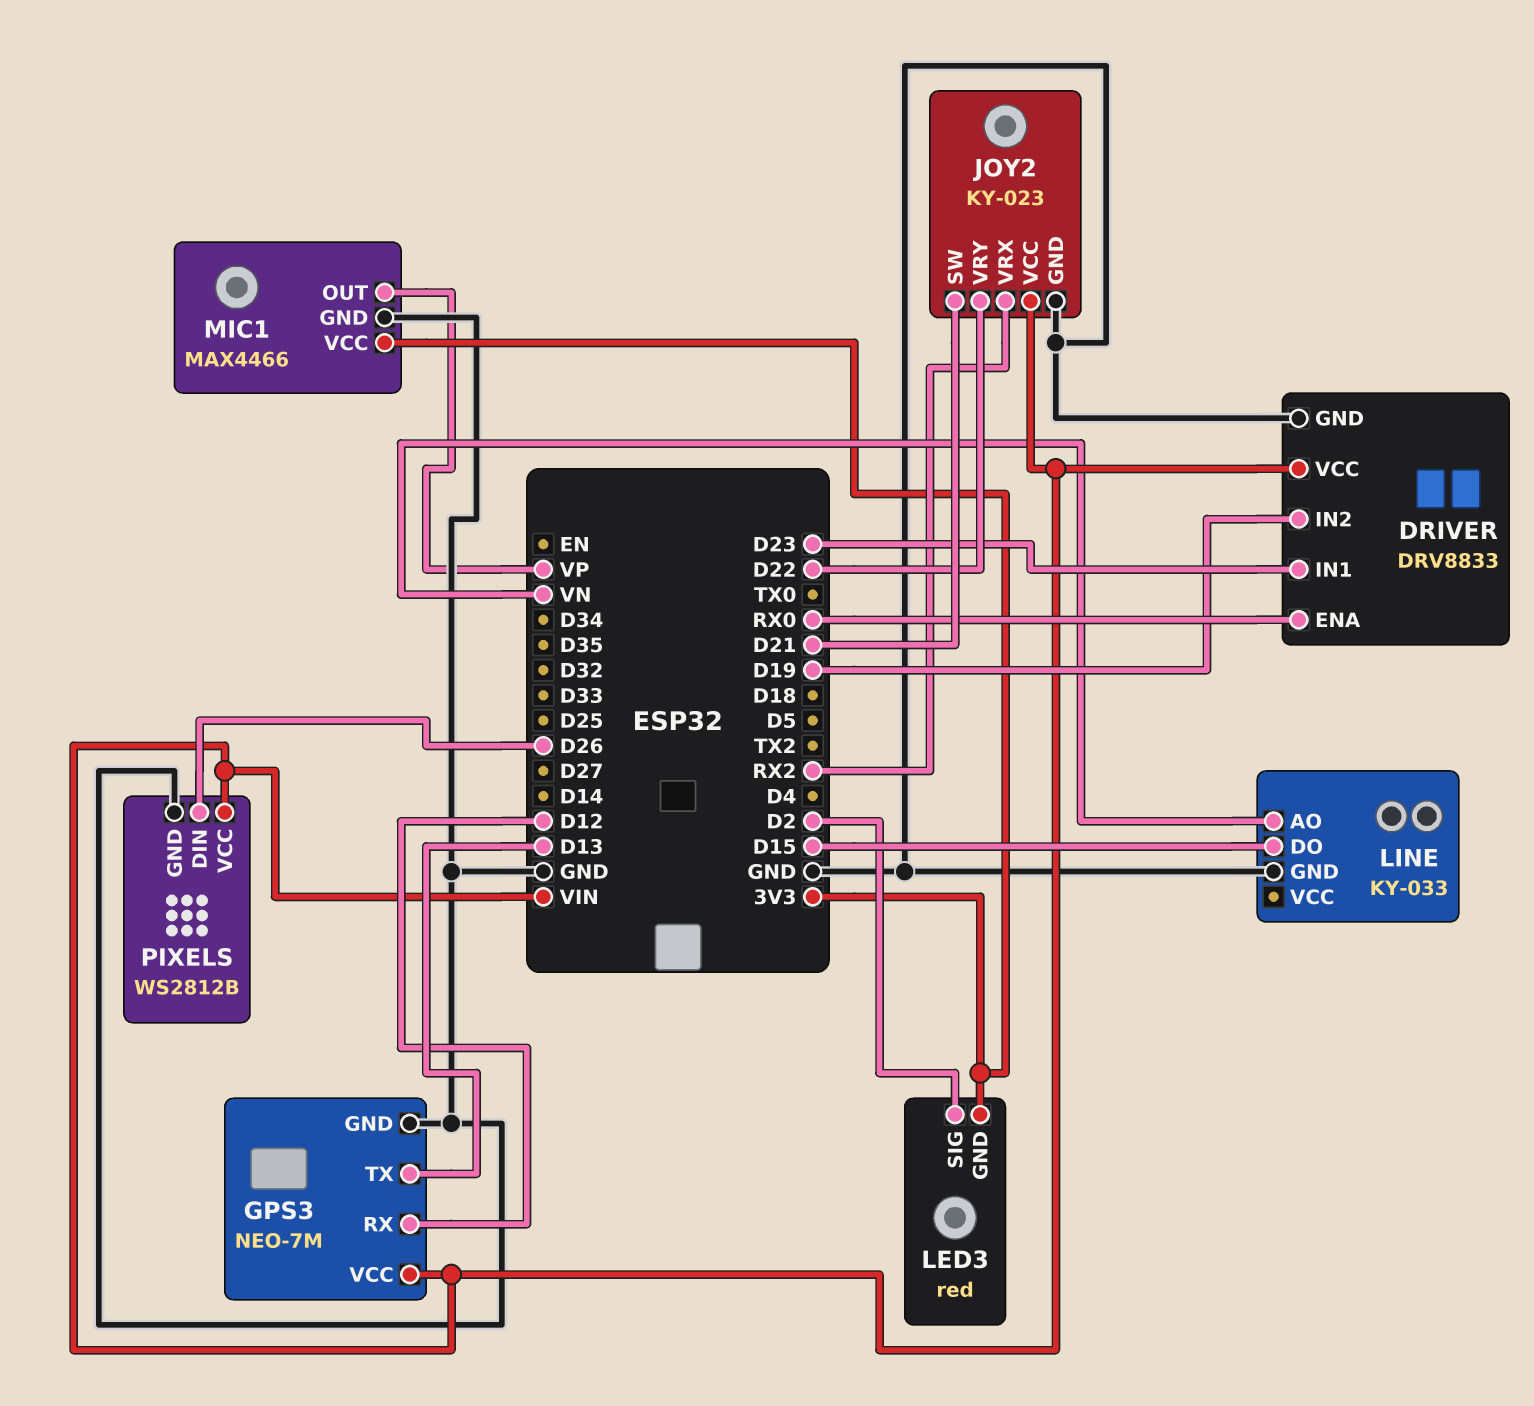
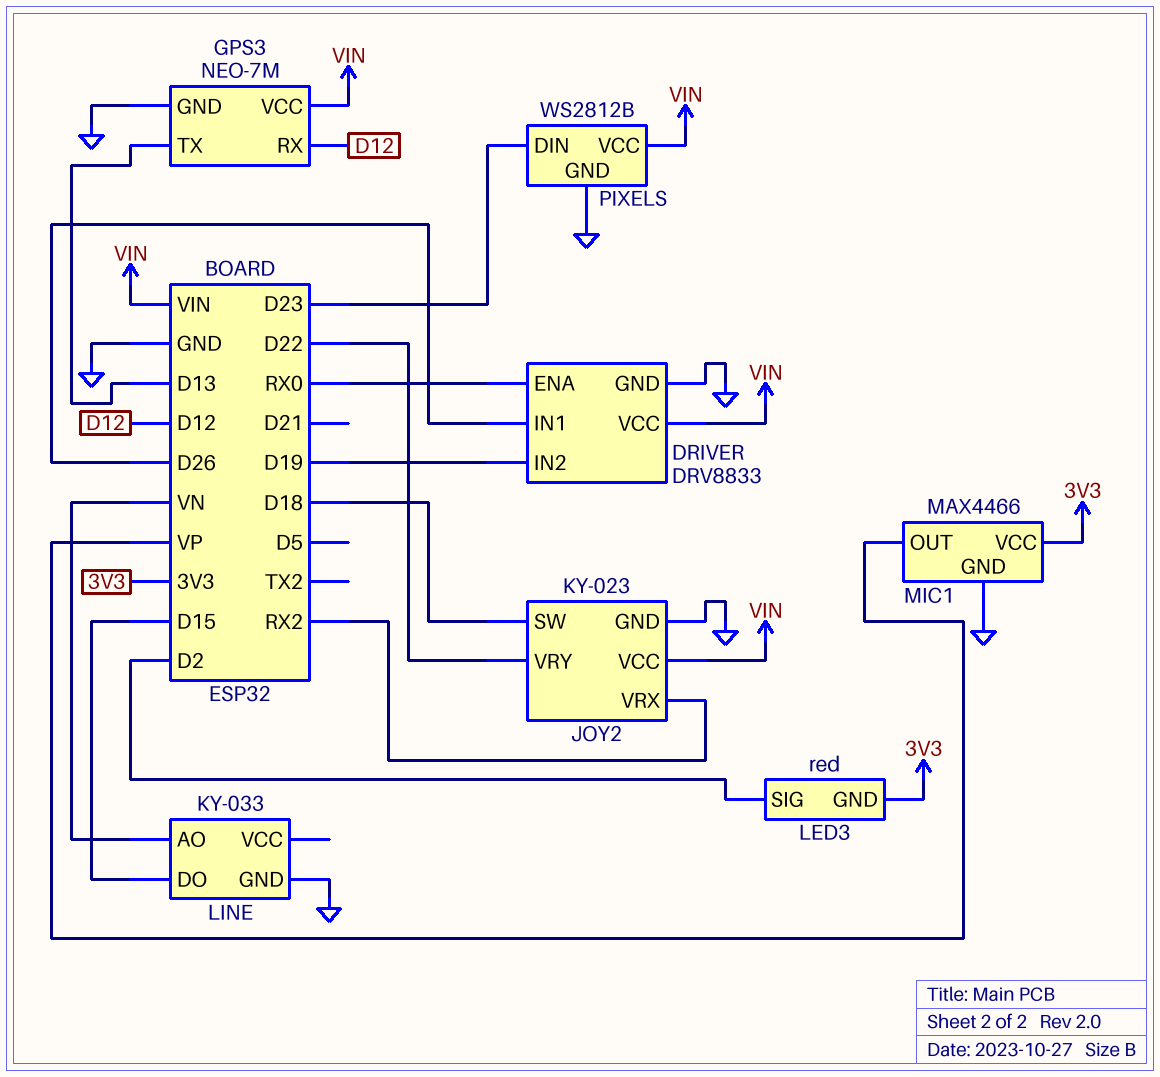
DRIVER pin IN1: D23 -> D26
JOY2 pin SW: D21 -> D18
PIXELS pin DIN: D26 -> D23

